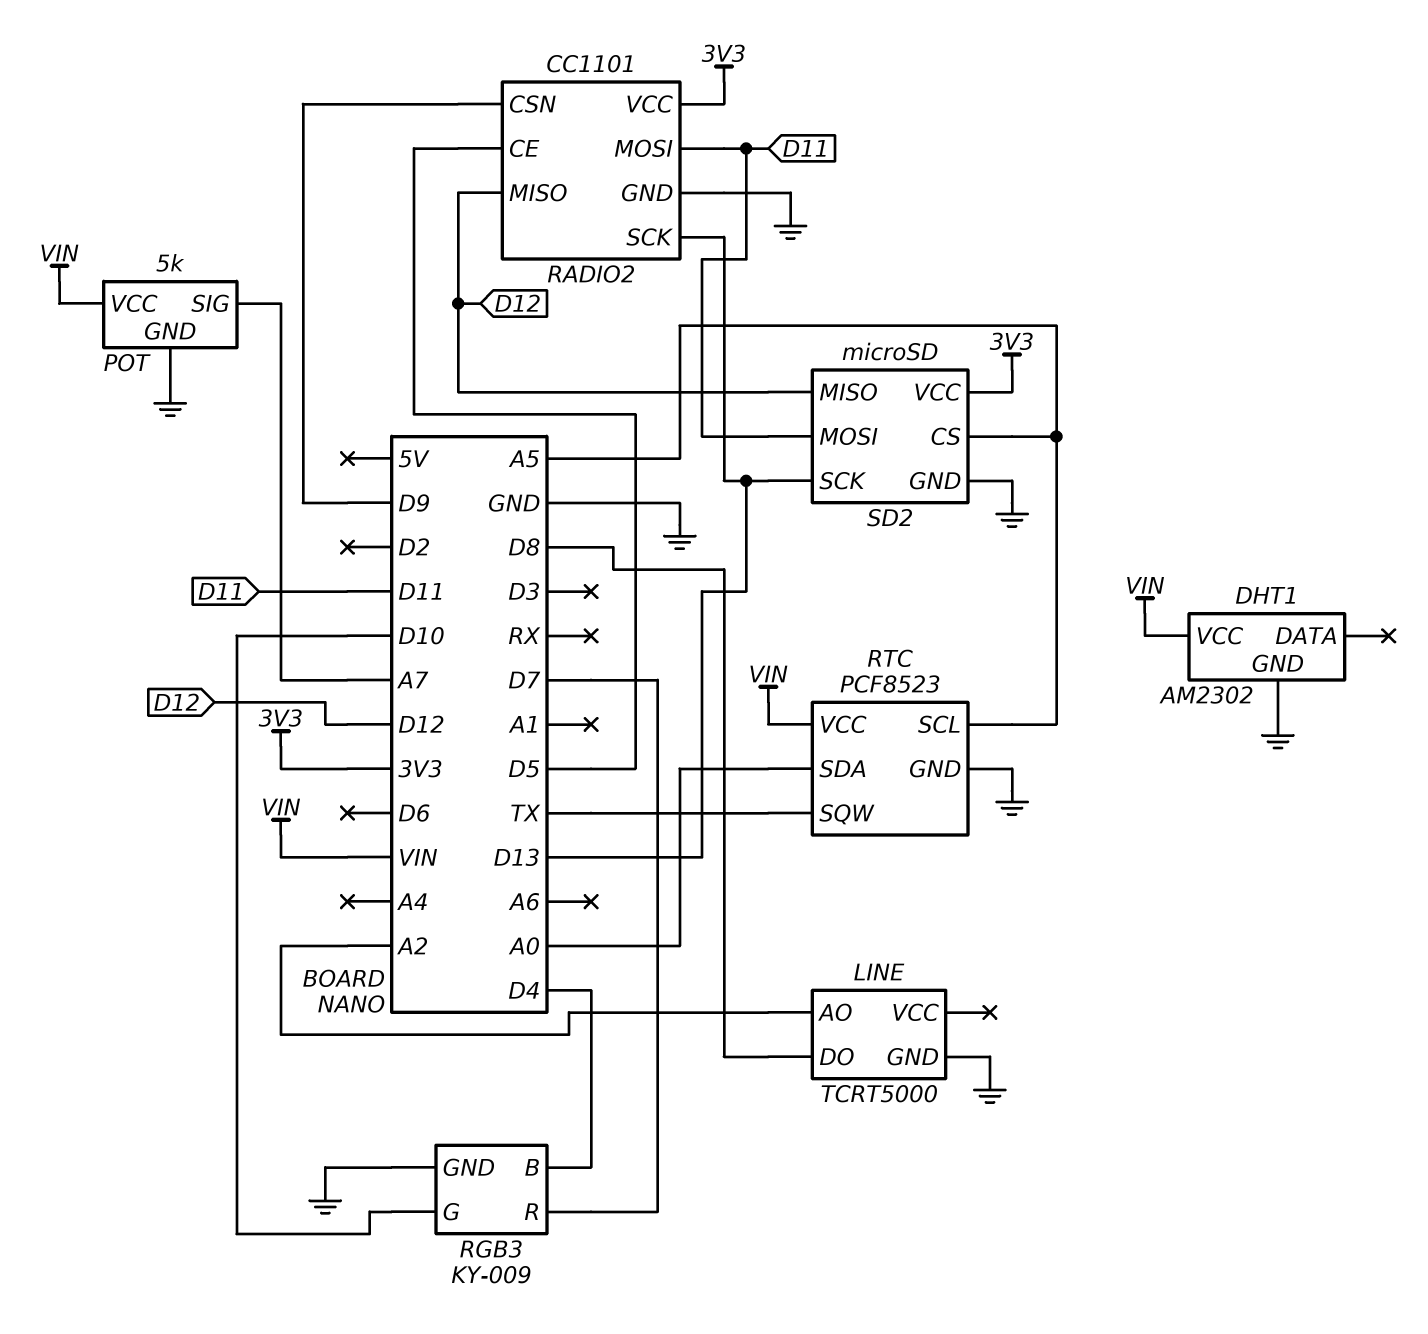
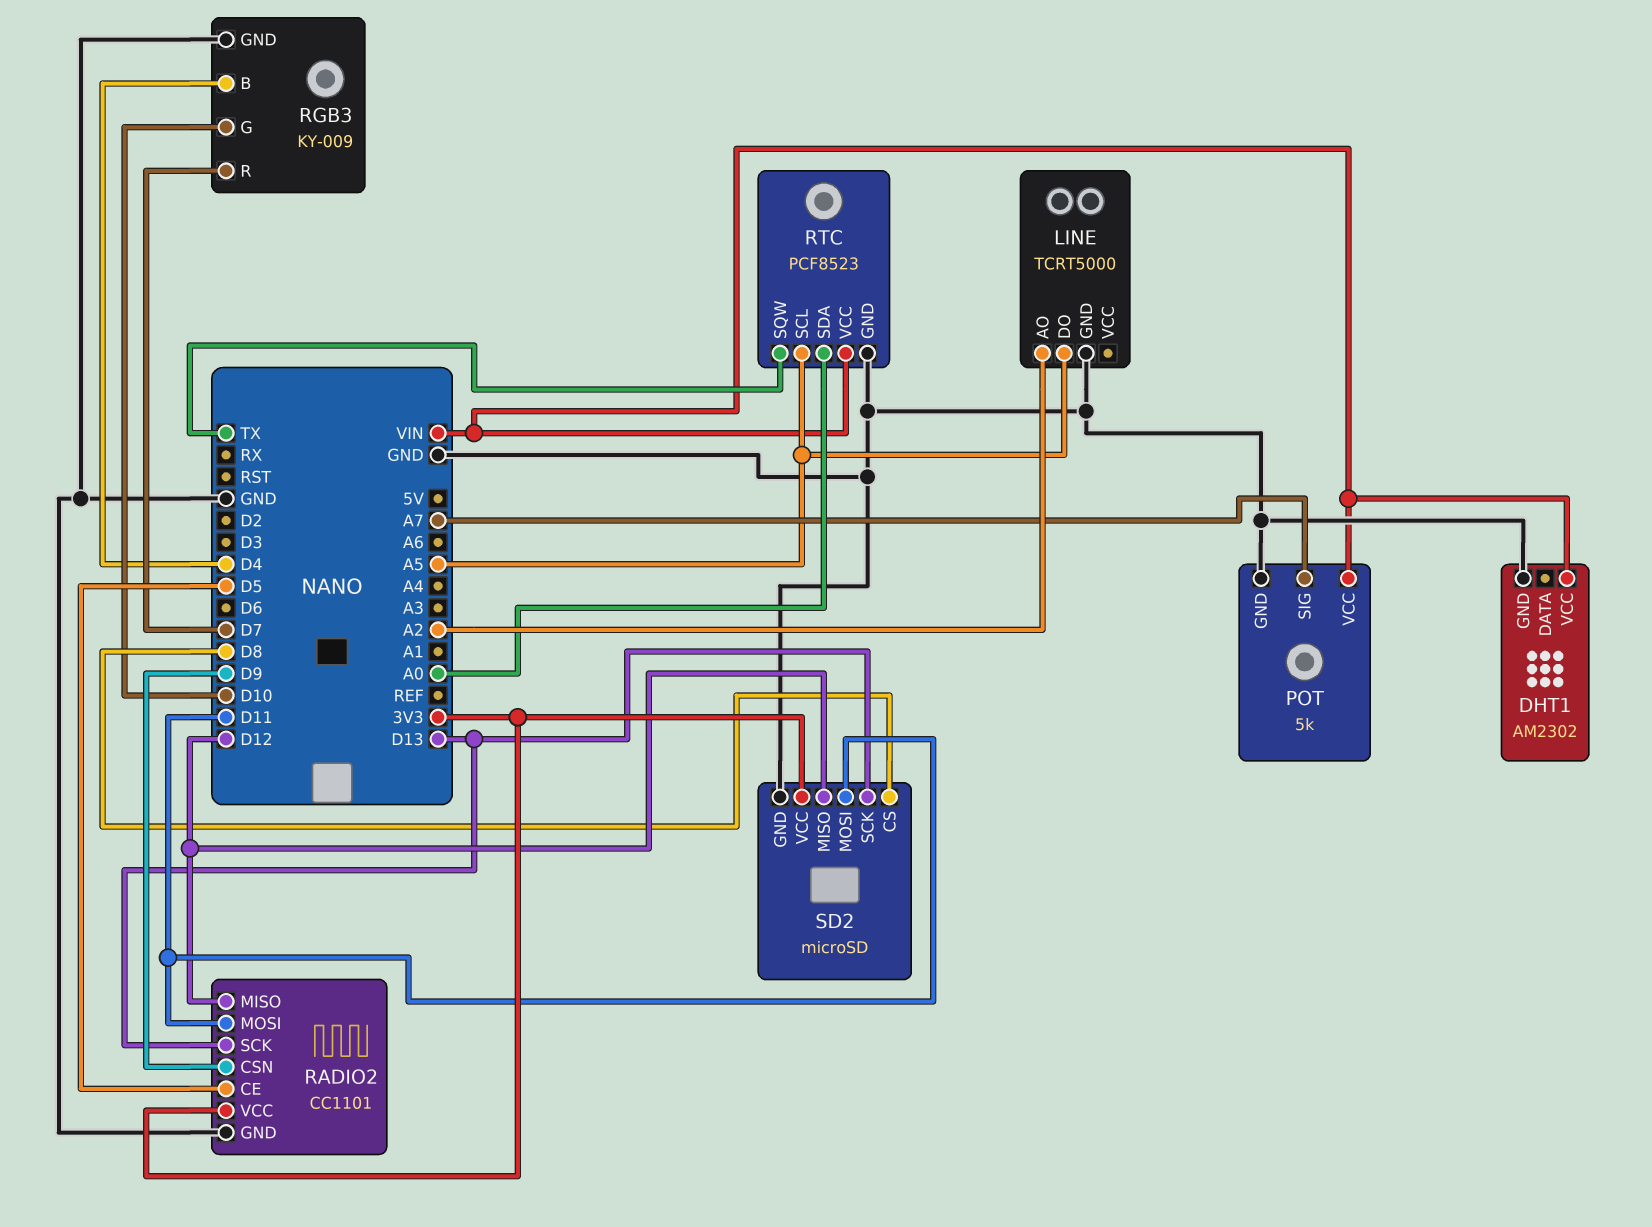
LINE pin DO: D8 -> A5
SD2 pin CS: A5 -> D8

